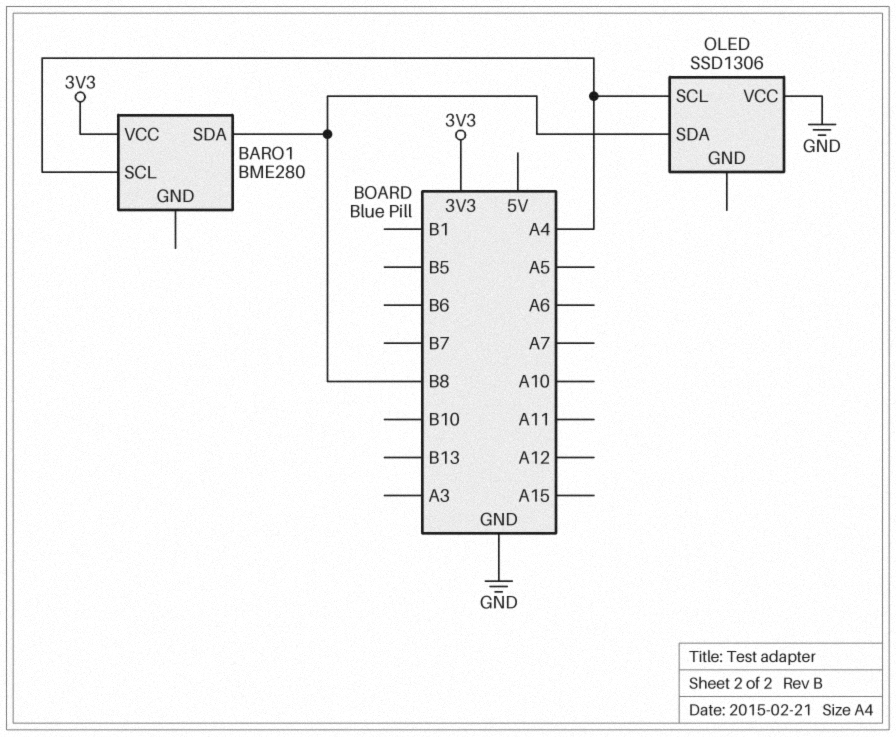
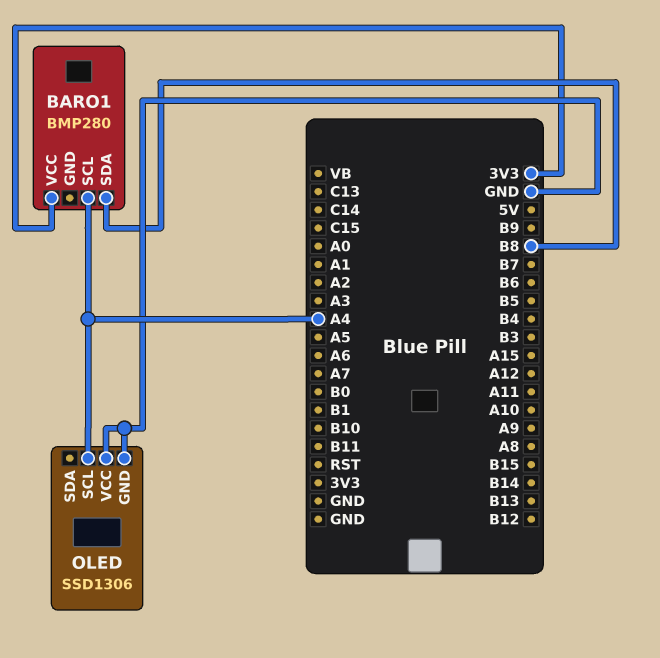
BARO1: BME280 -> BMP280
OLED pin GND: none -> GND
OLED pin SDA: B8 -> none

